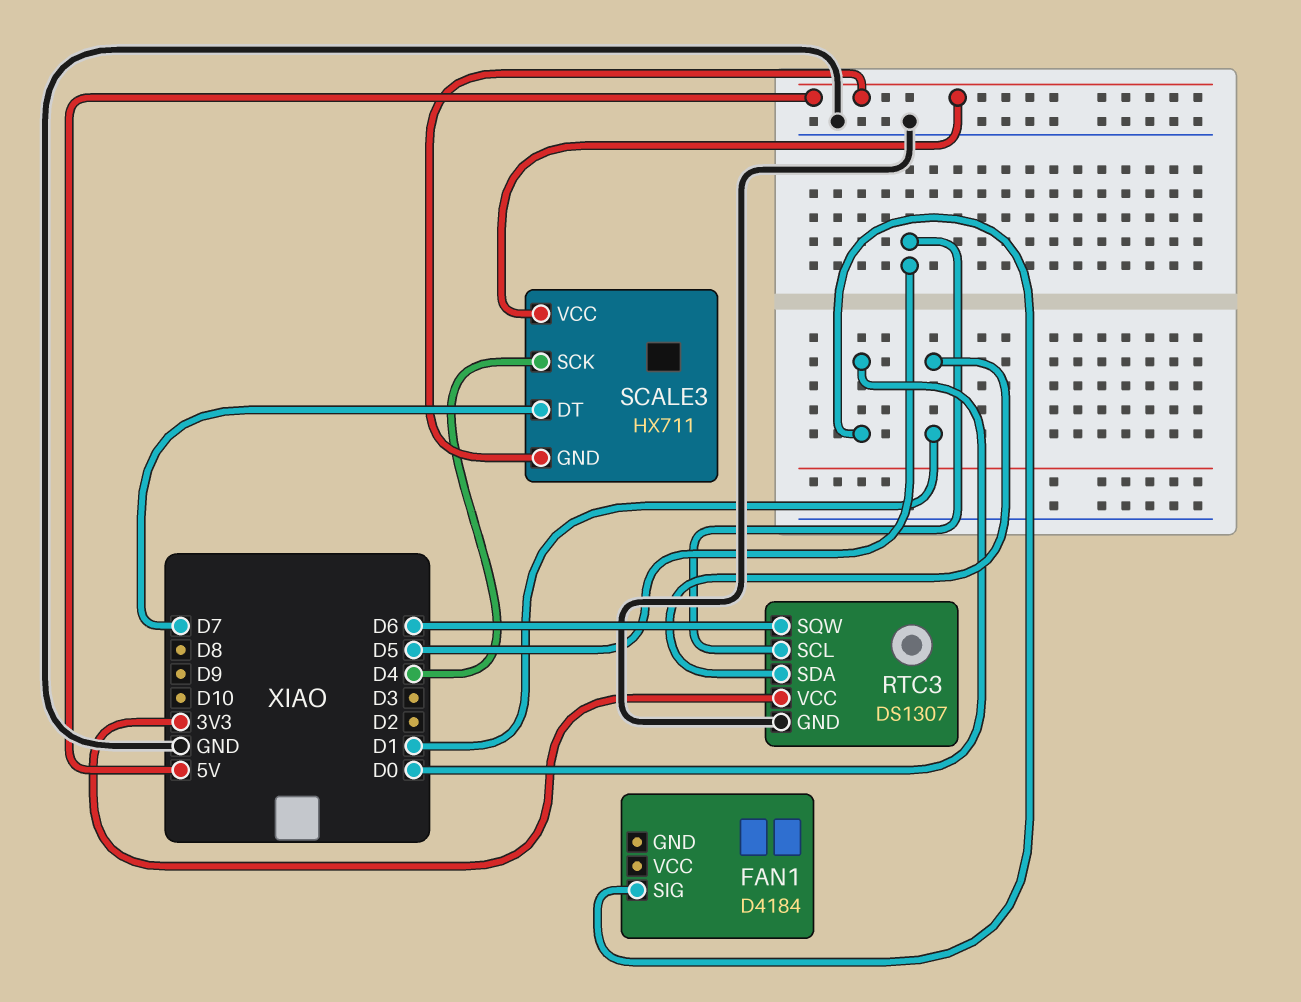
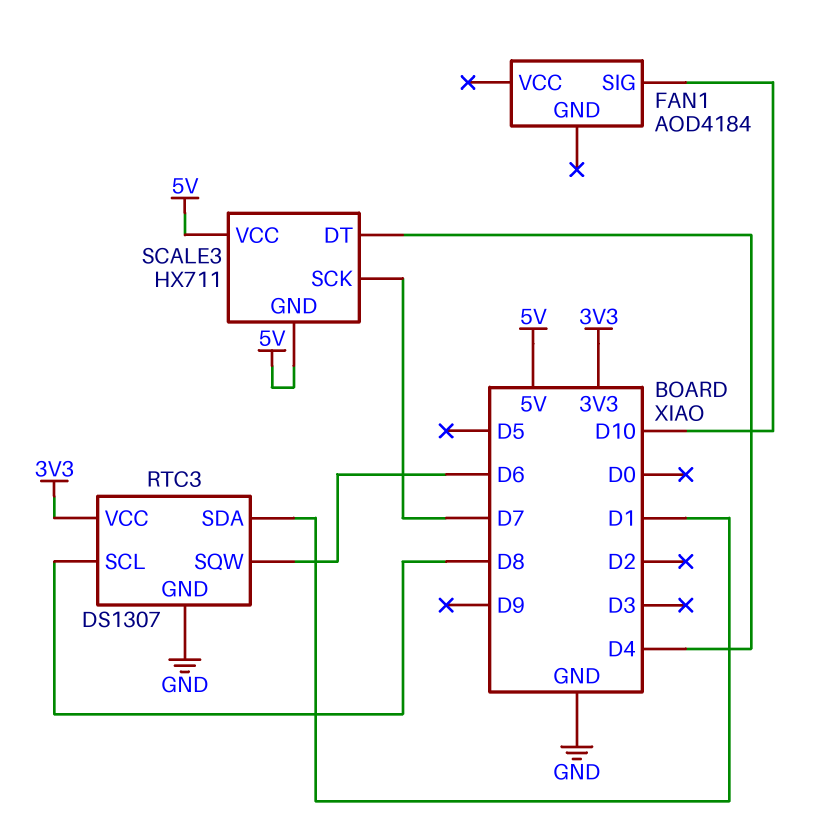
FAN1: D4184 -> AOD4184
FAN1 pin SIG: D0 -> D10
RTC3 pin SCL: D5 -> D8
SCALE3 pin DT: D7 -> D4
SCALE3 pin SCK: D4 -> D7

